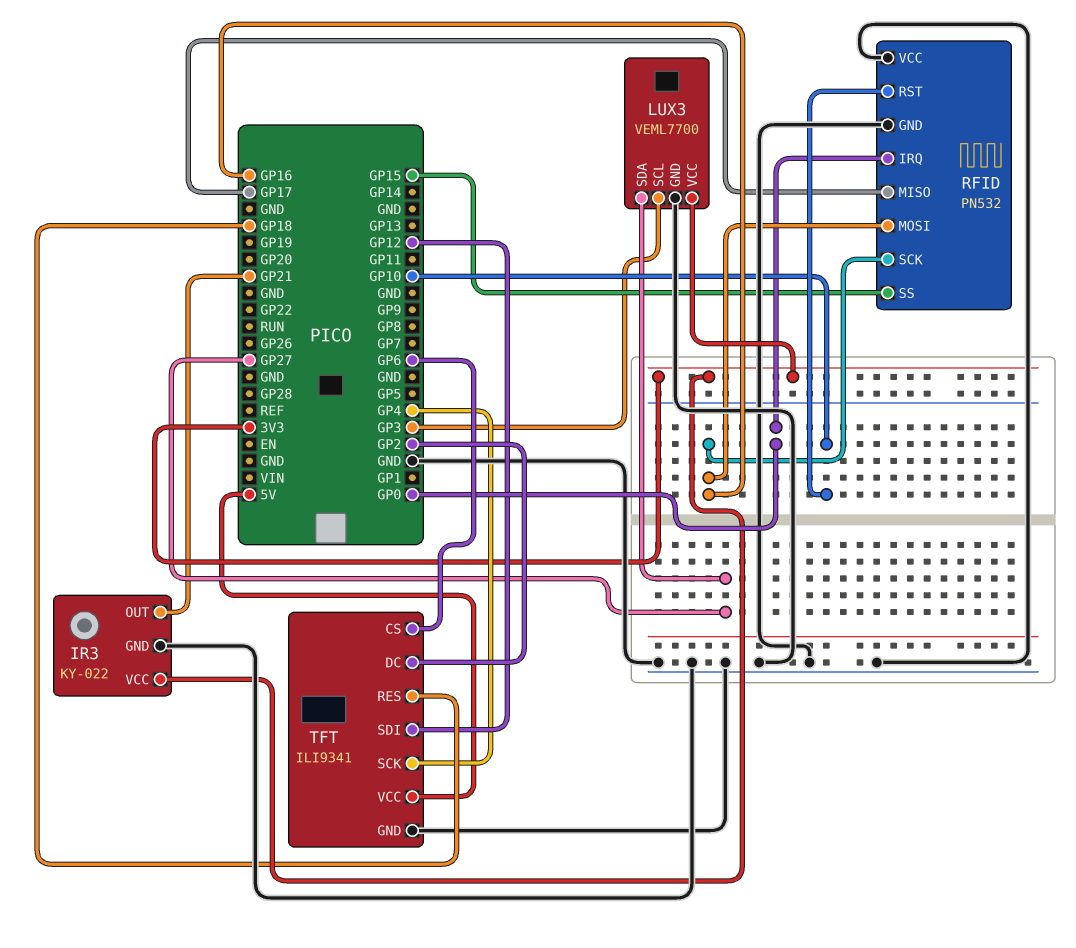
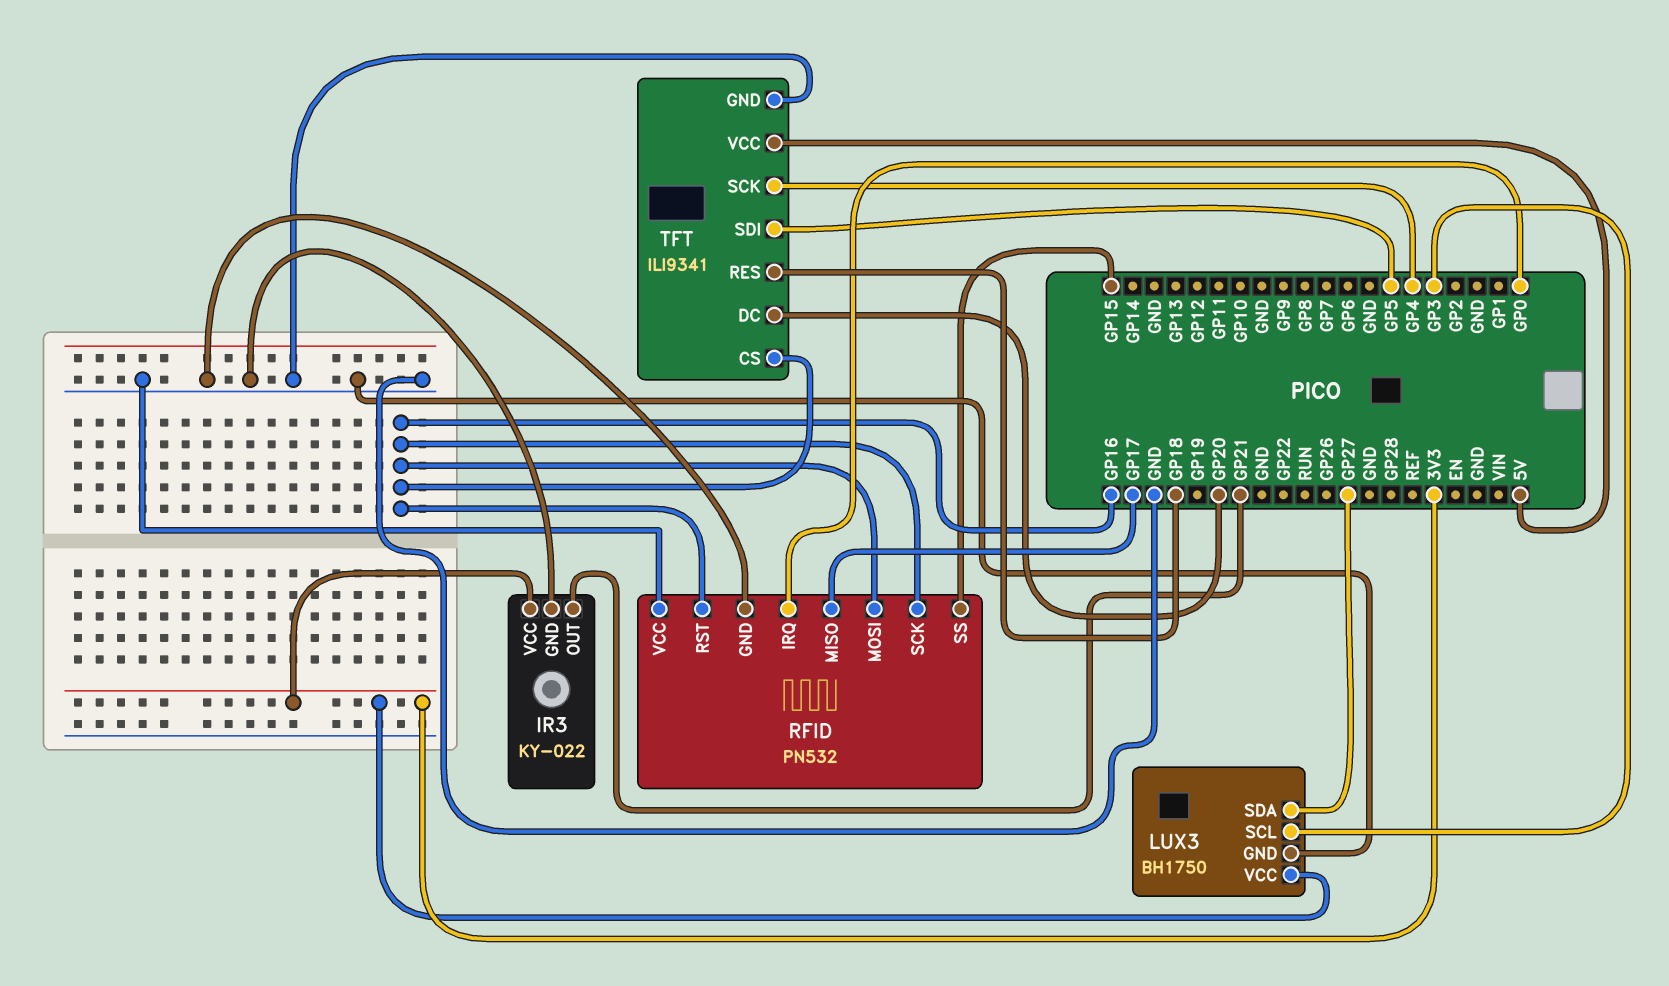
LUX3: VEML7700 -> BH1750
RFID pin RST: GP10 -> GP16
TFT pin CS: GP6 -> GP16
TFT pin DC: GP2 -> GP20
TFT pin SDI: GP12 -> GP5

